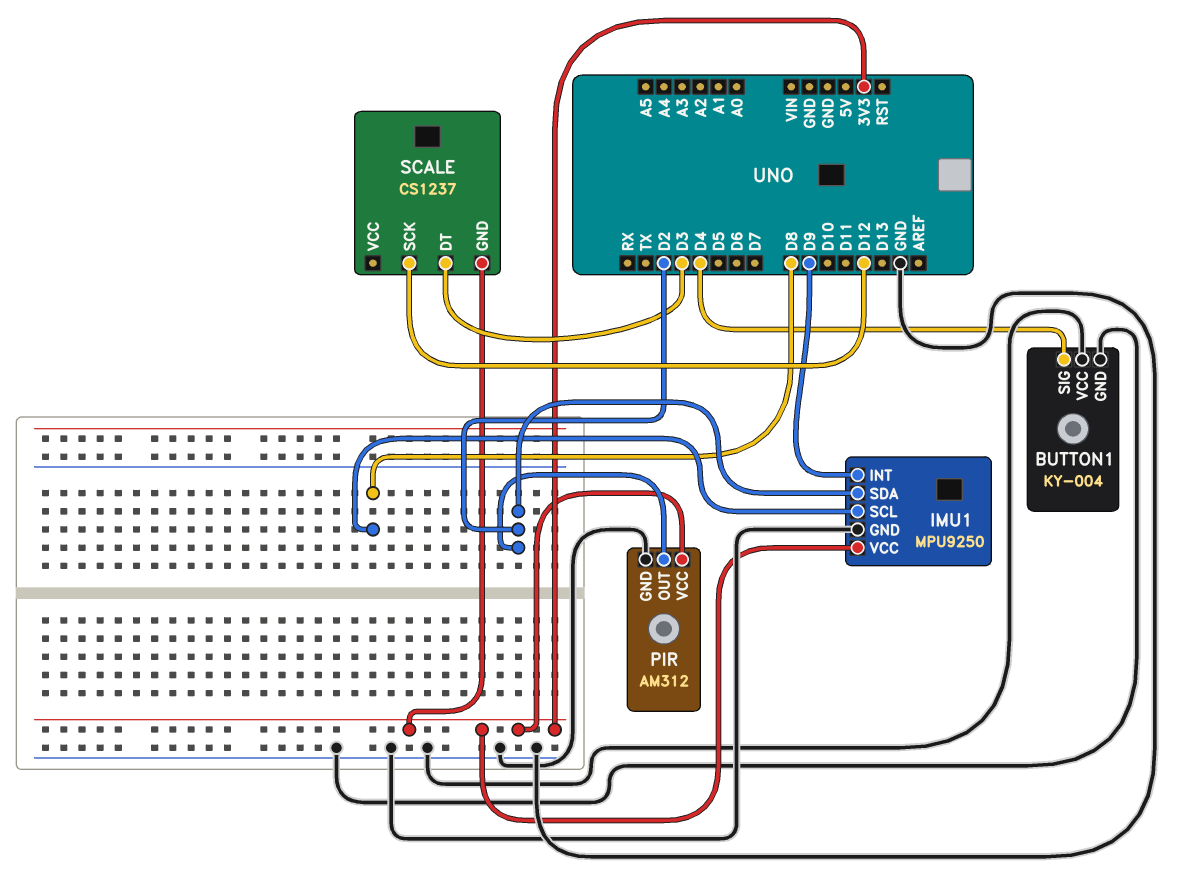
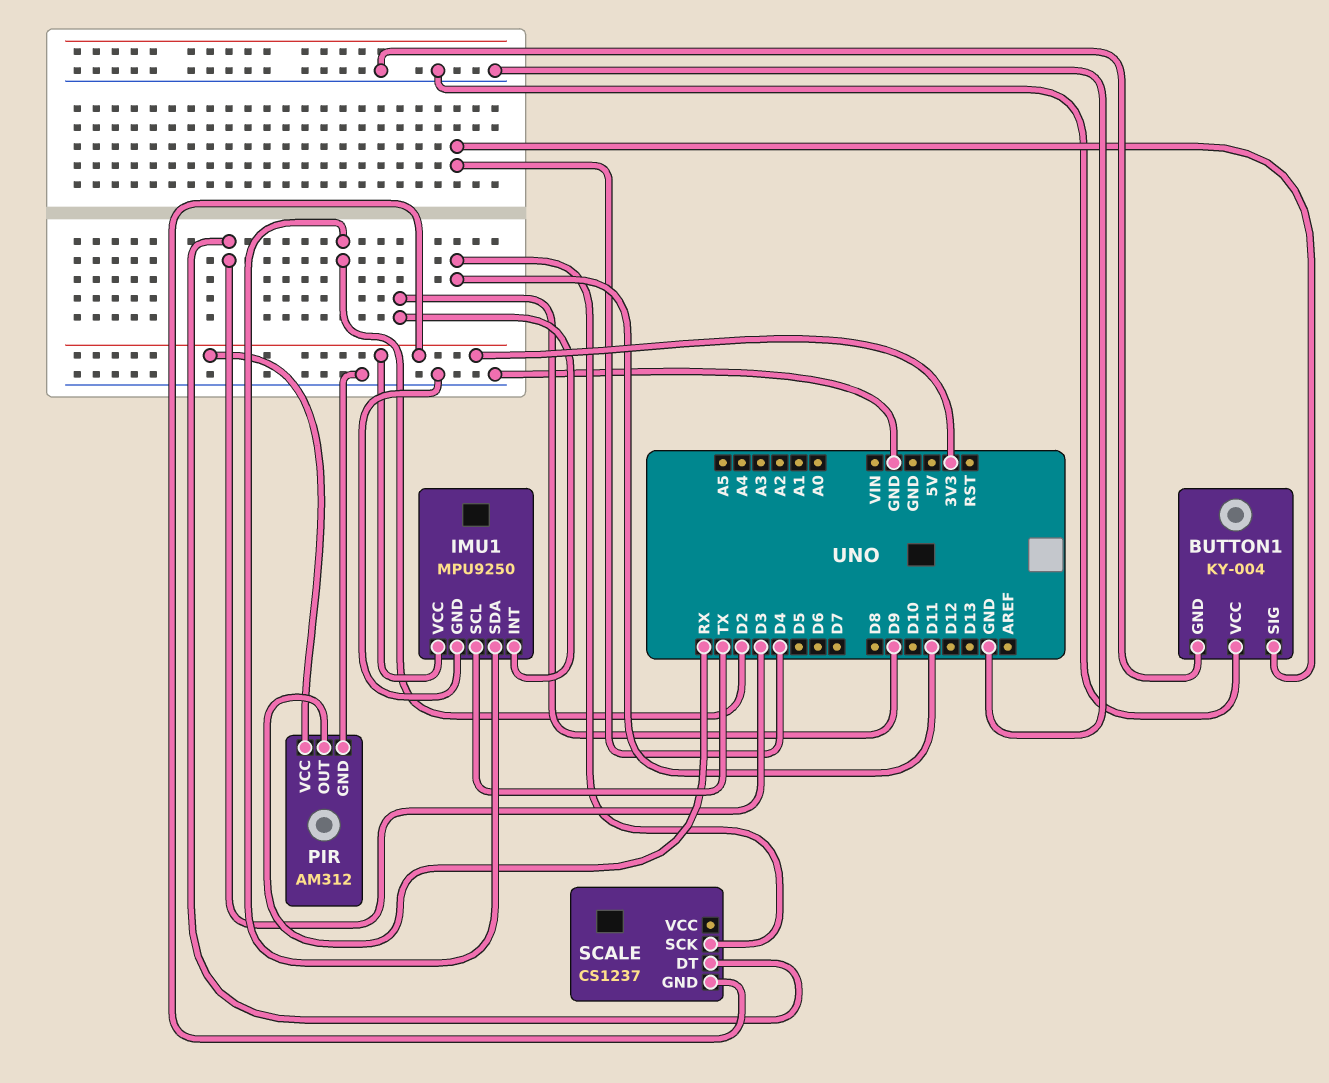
IMU1 pin SCL: D8 -> TX
PIR pin OUT: D2 -> RX
SCALE pin SCK: D12 -> D11

